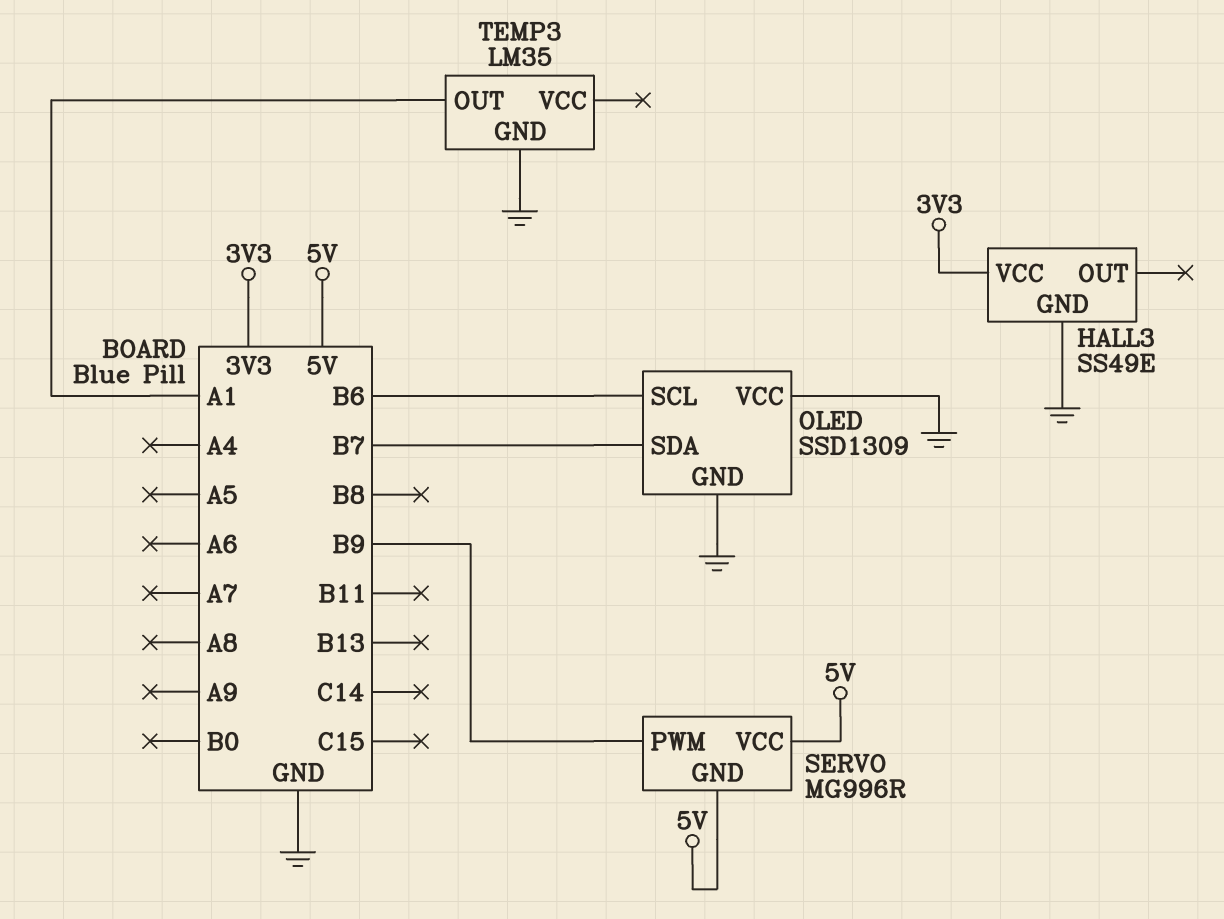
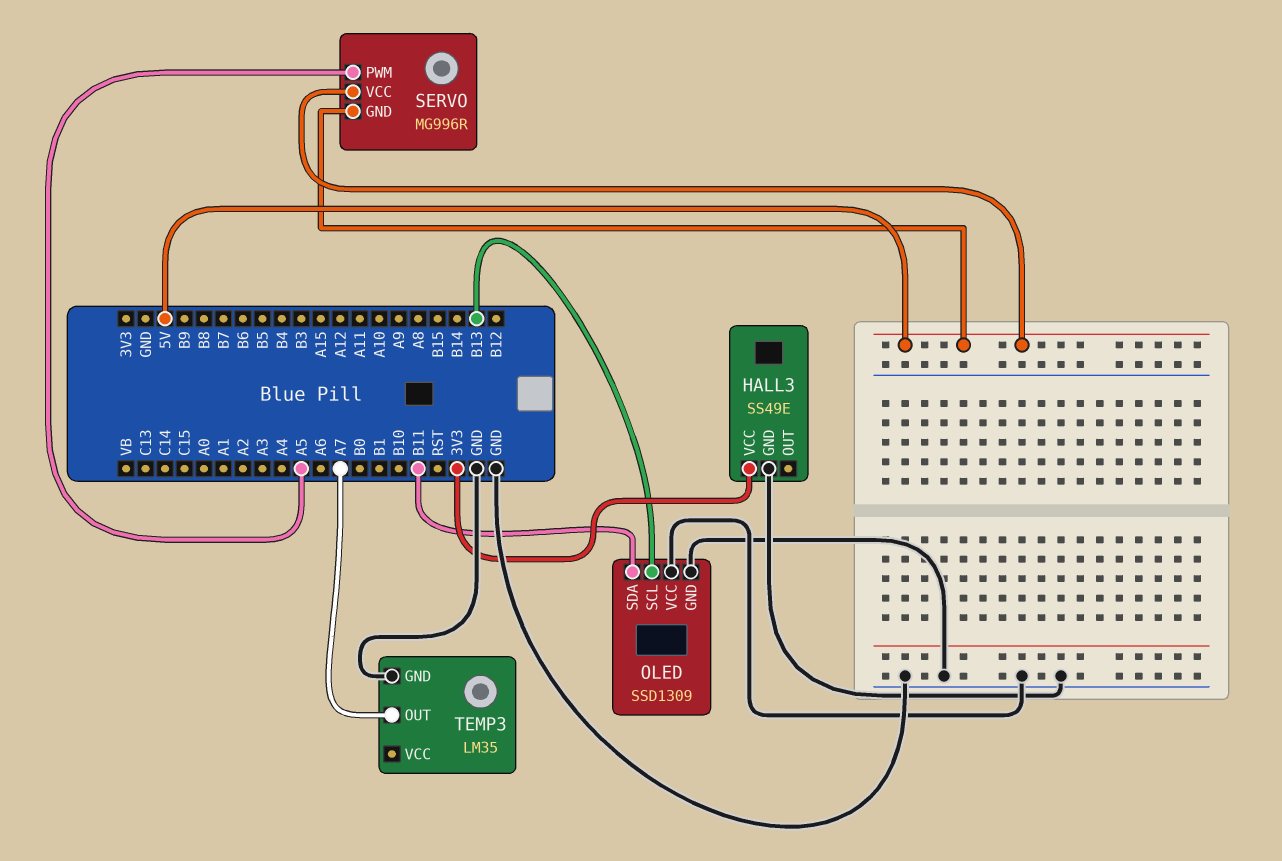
OLED pin SCL: B6 -> B13
OLED pin SDA: B7 -> B11
SERVO pin PWM: B9 -> A5
TEMP3 pin OUT: A1 -> A7

